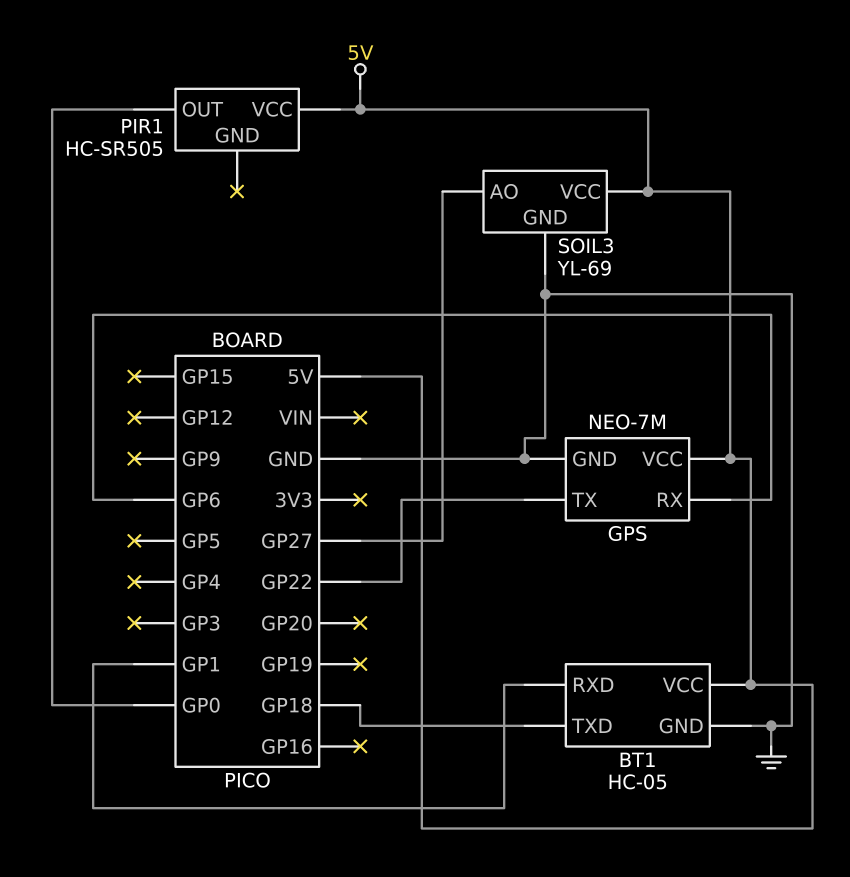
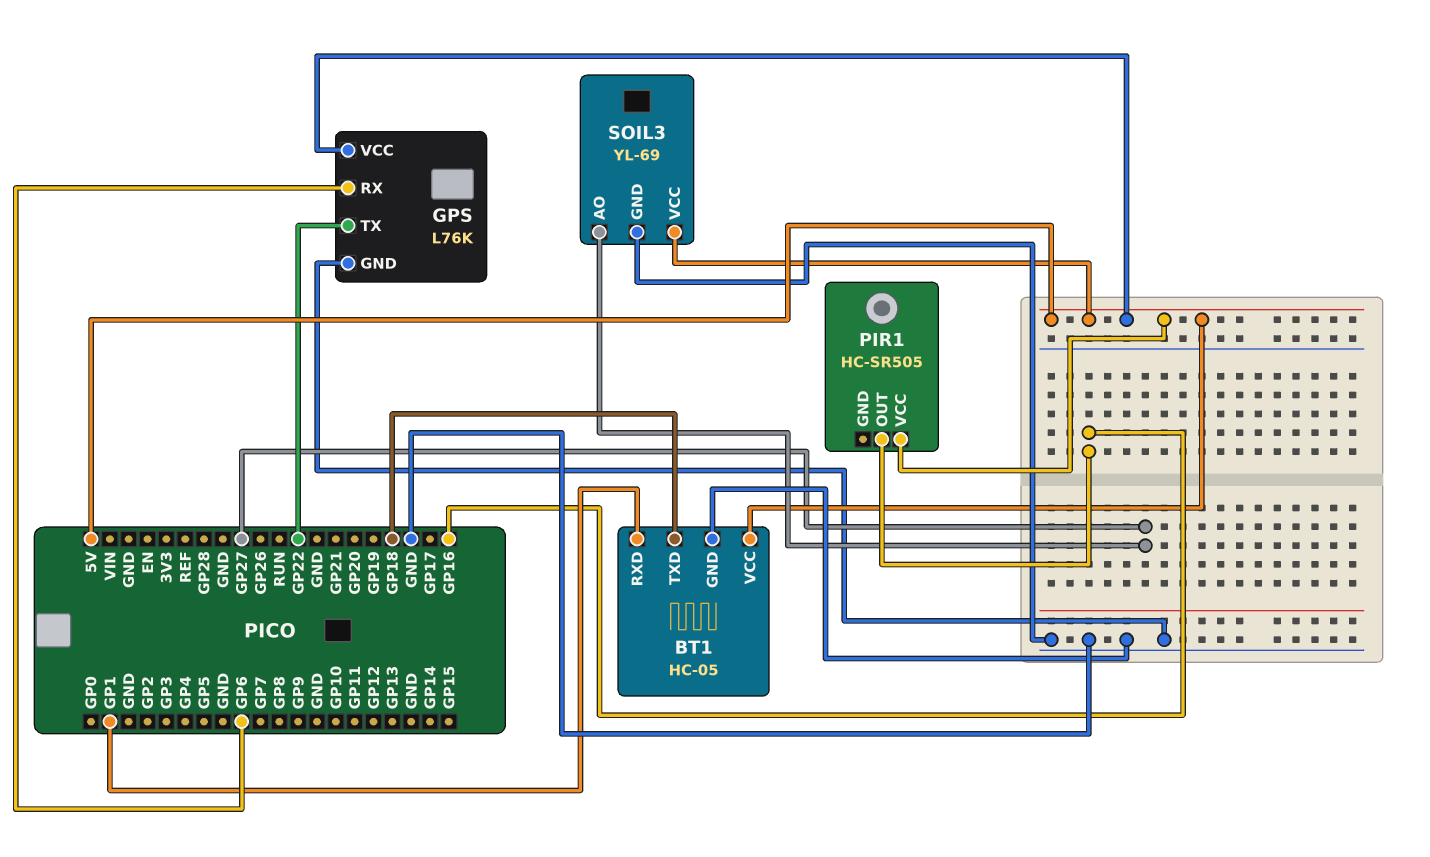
GPS: NEO-7M -> L76K
PIR1 pin OUT: GP0 -> GP16

